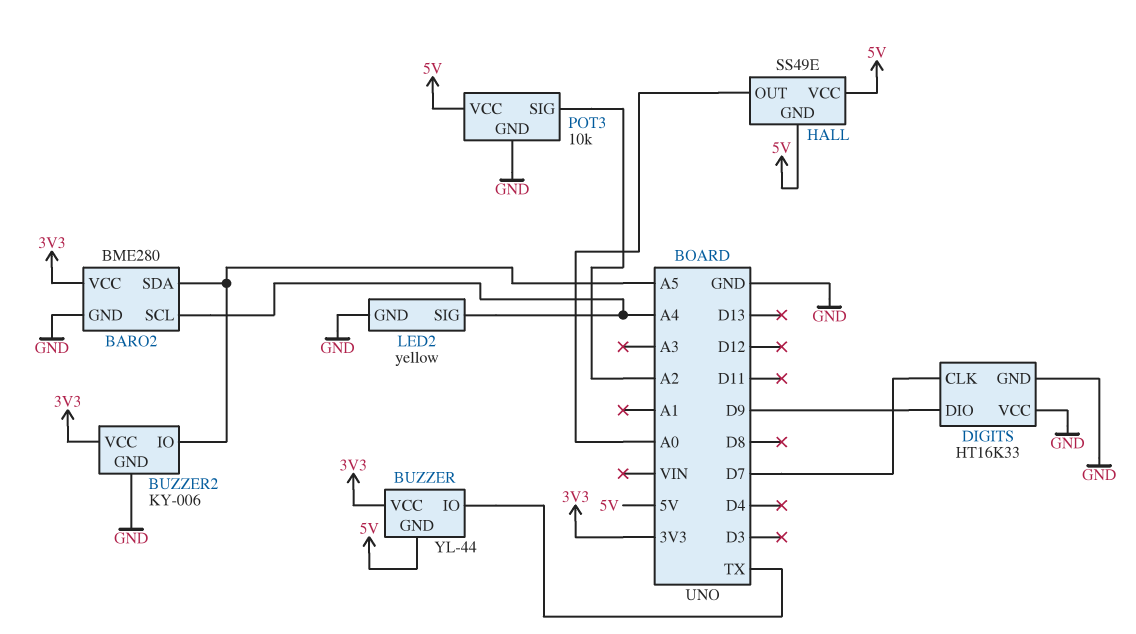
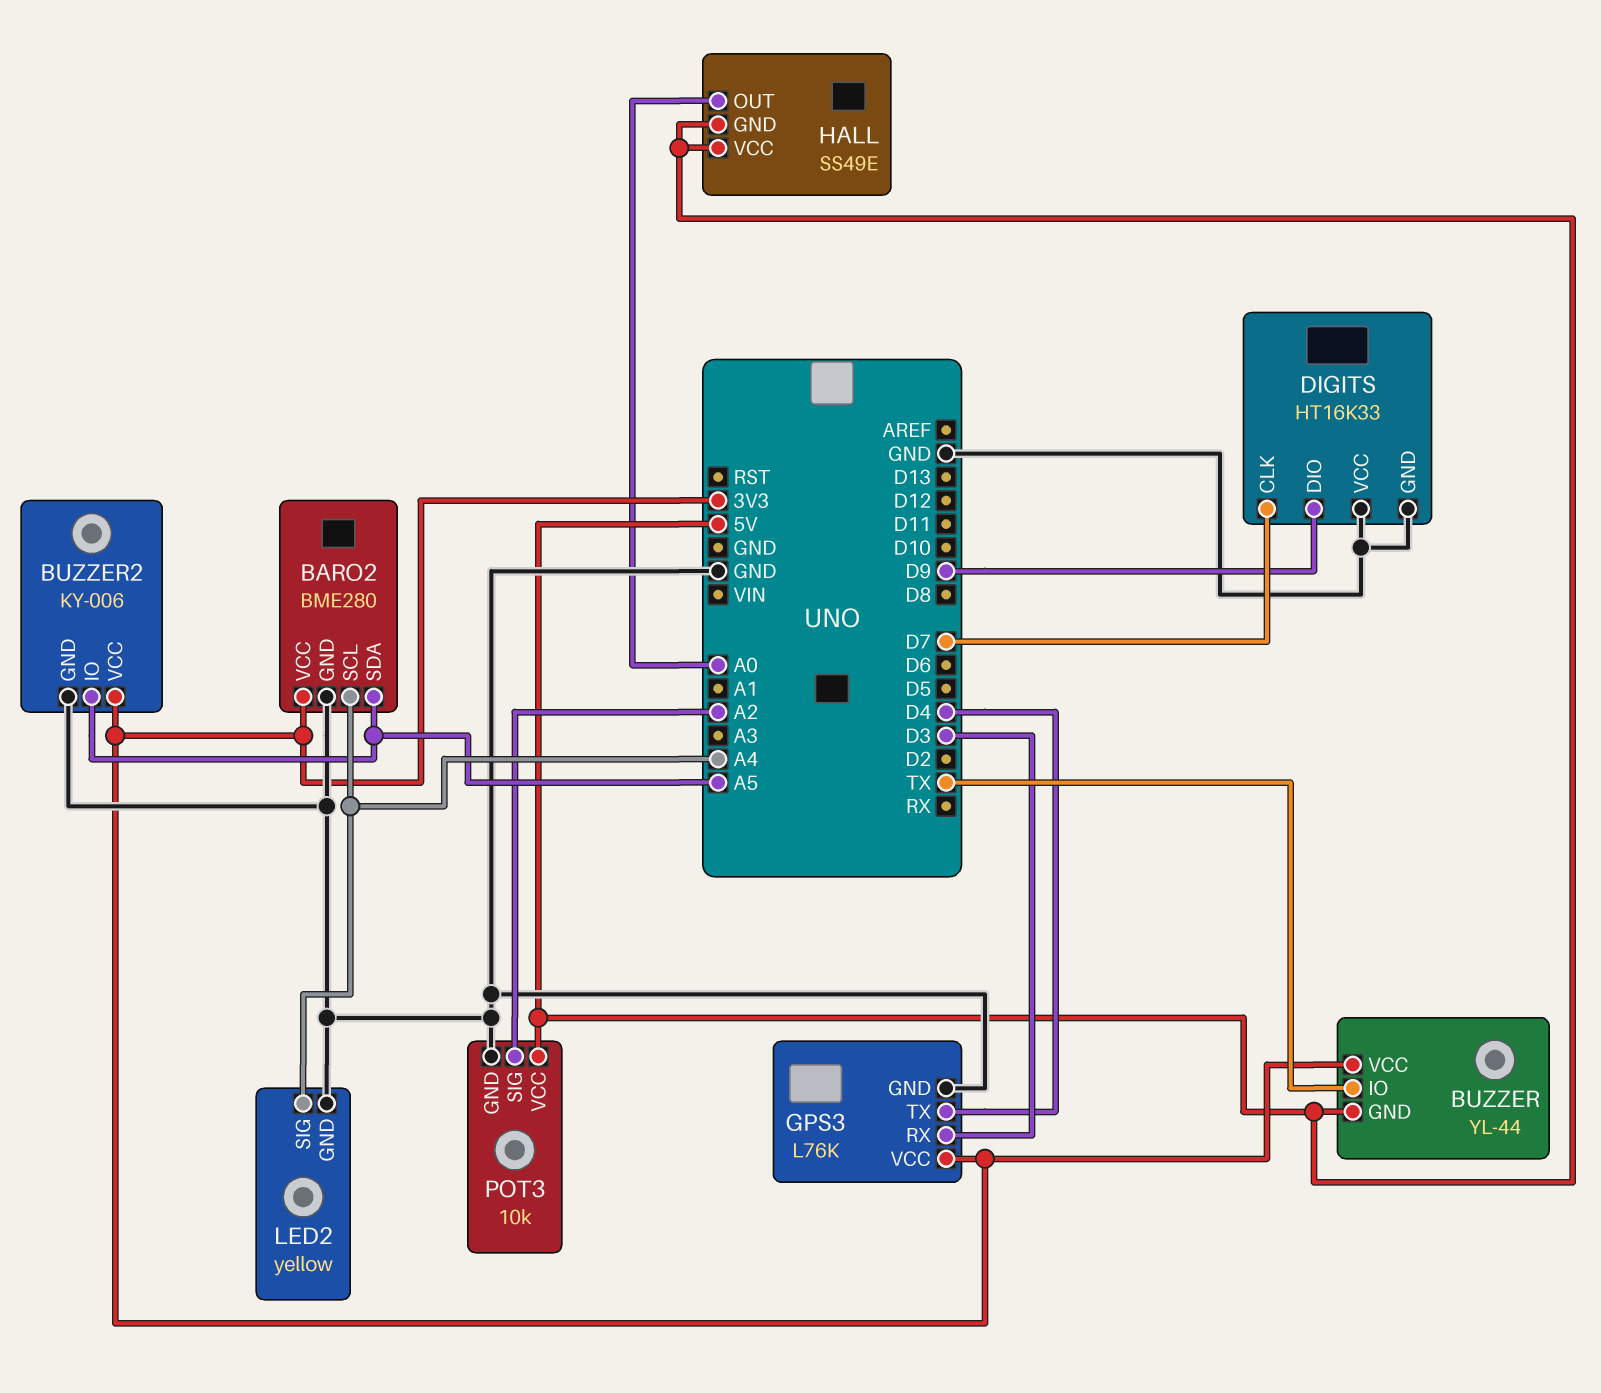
GPS3: none -> L76K
GPS3 pin GND: none -> GND
GPS3 pin RX: none -> D3
GPS3 pin TX: none -> D4
GPS3 pin VCC: none -> 3V3

